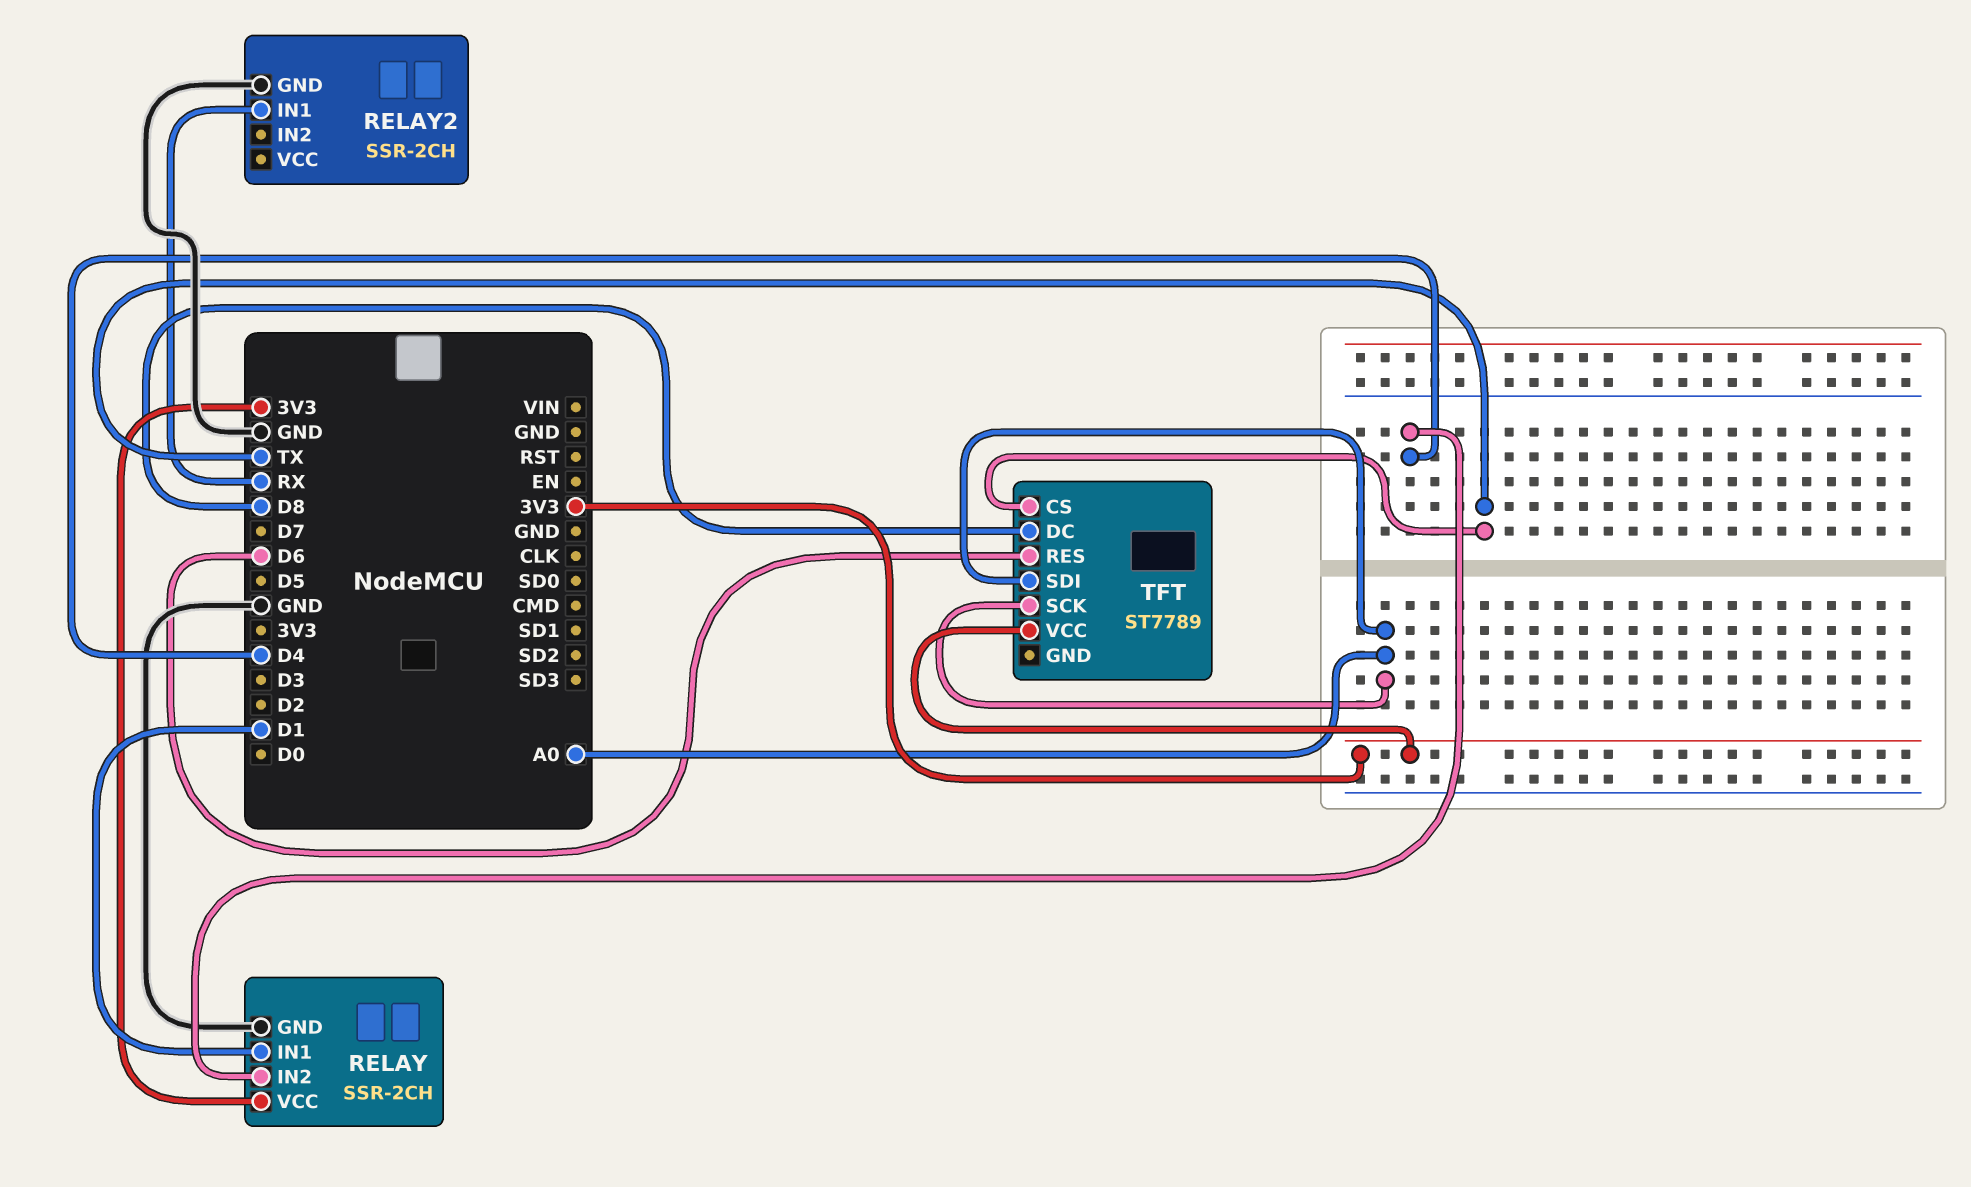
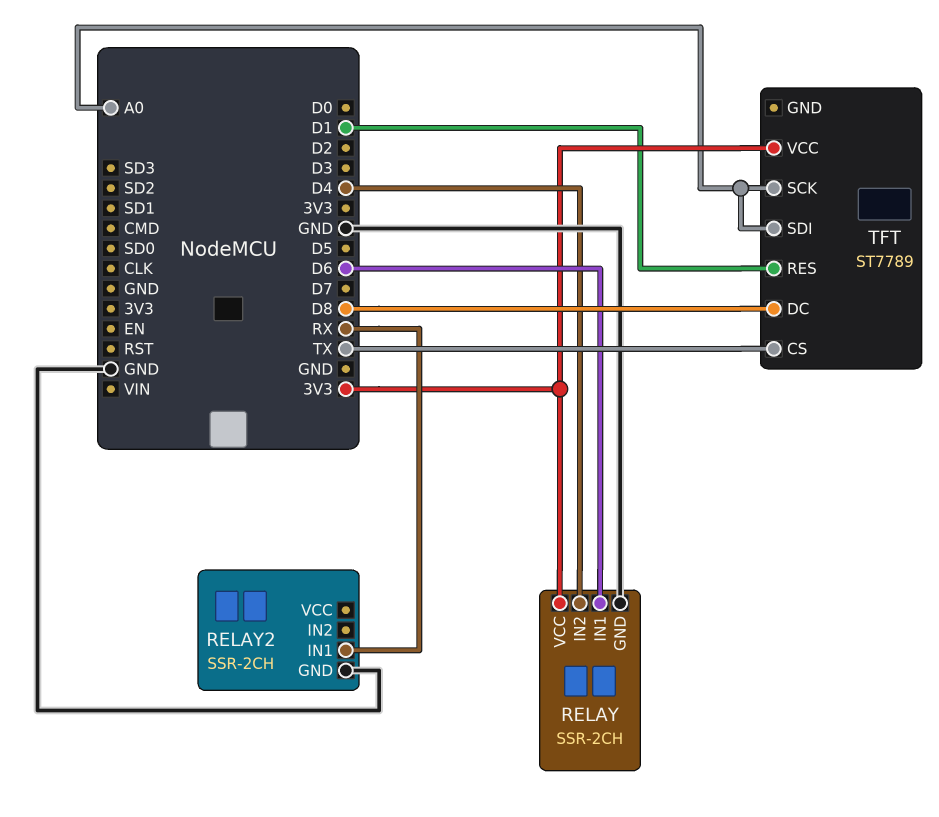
RELAY pin IN1: D1 -> D6
TFT pin RES: D6 -> D1

